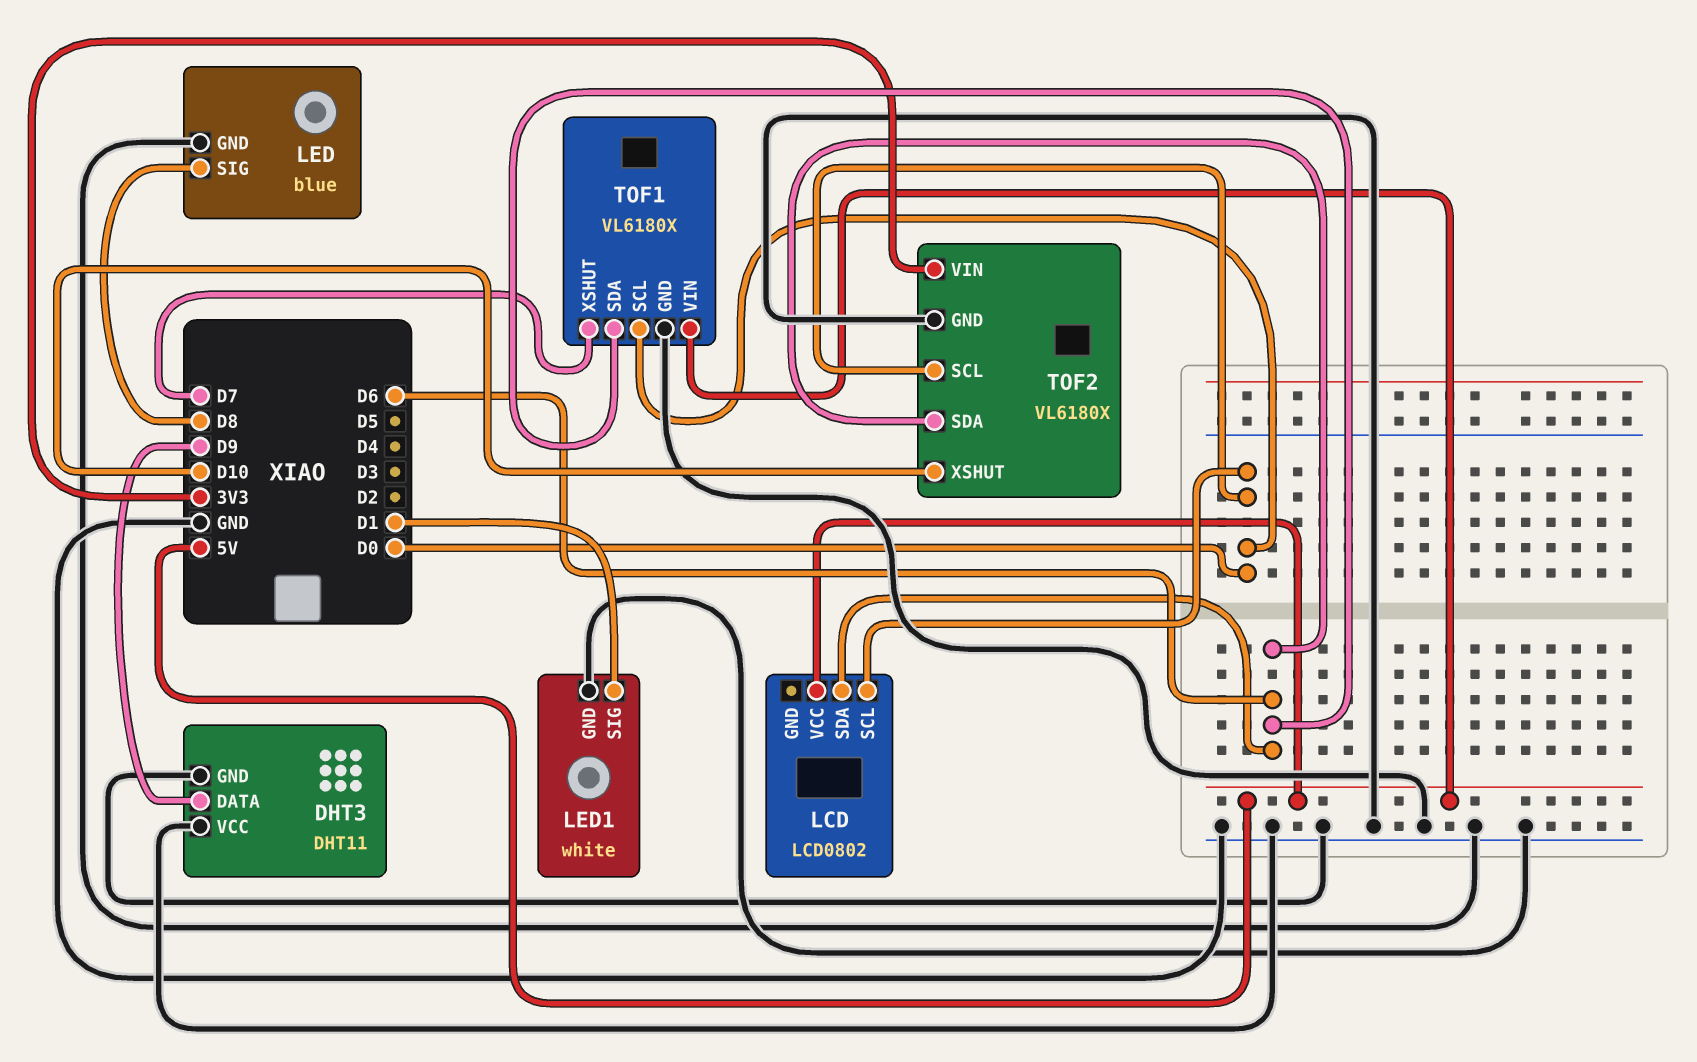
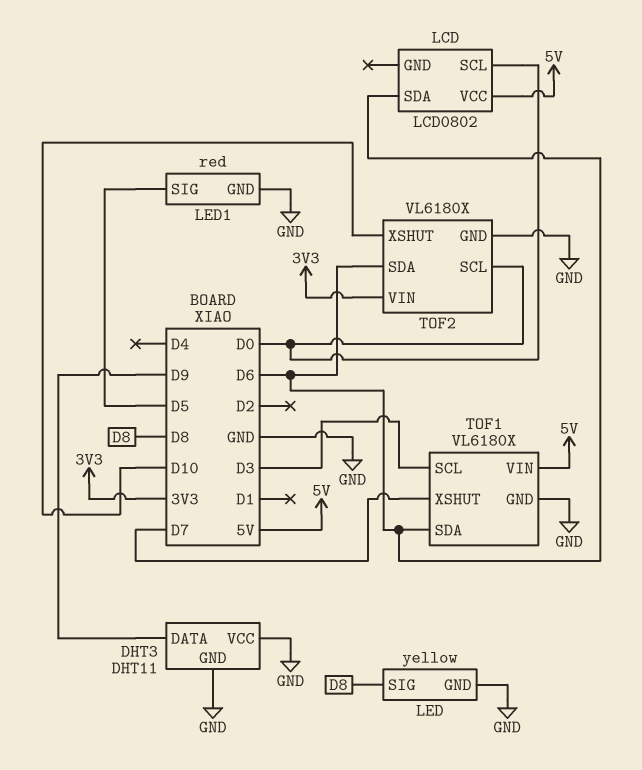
LED: blue -> yellow
LED1: white -> red
LED1 pin SIG: D1 -> D5
TOF1 pin SCL: D0 -> D3

